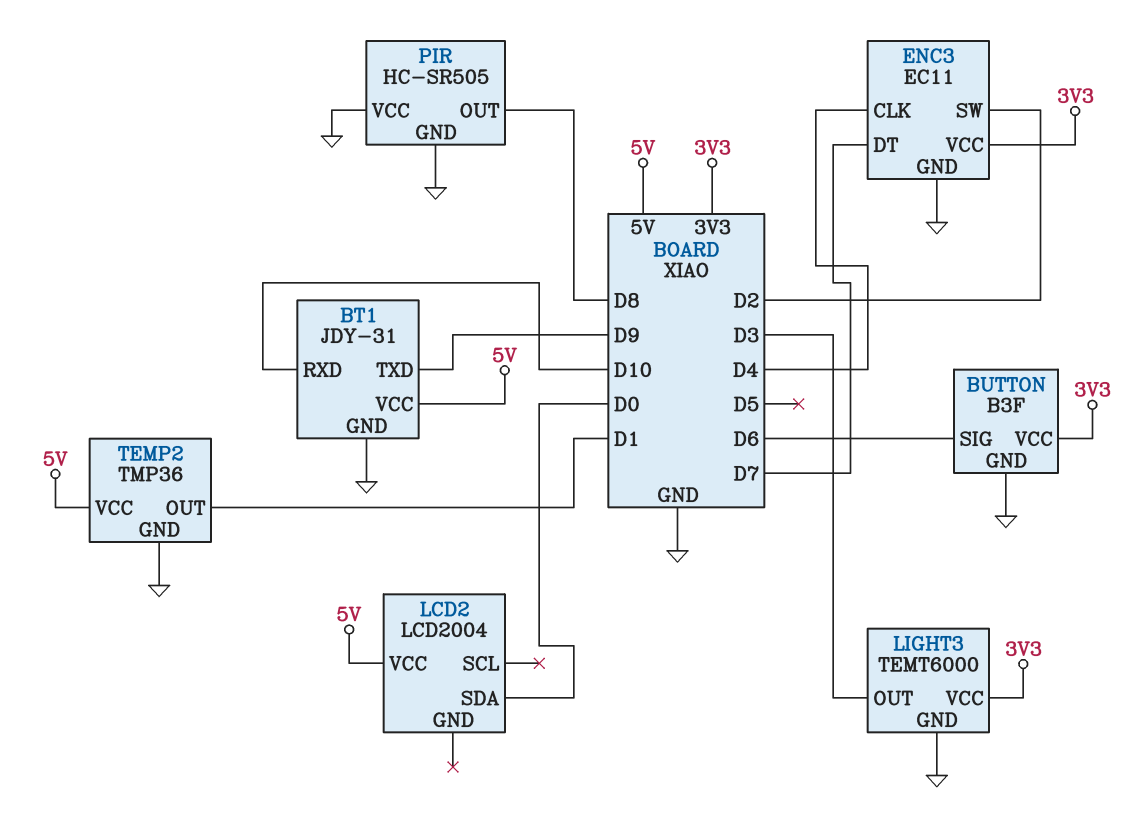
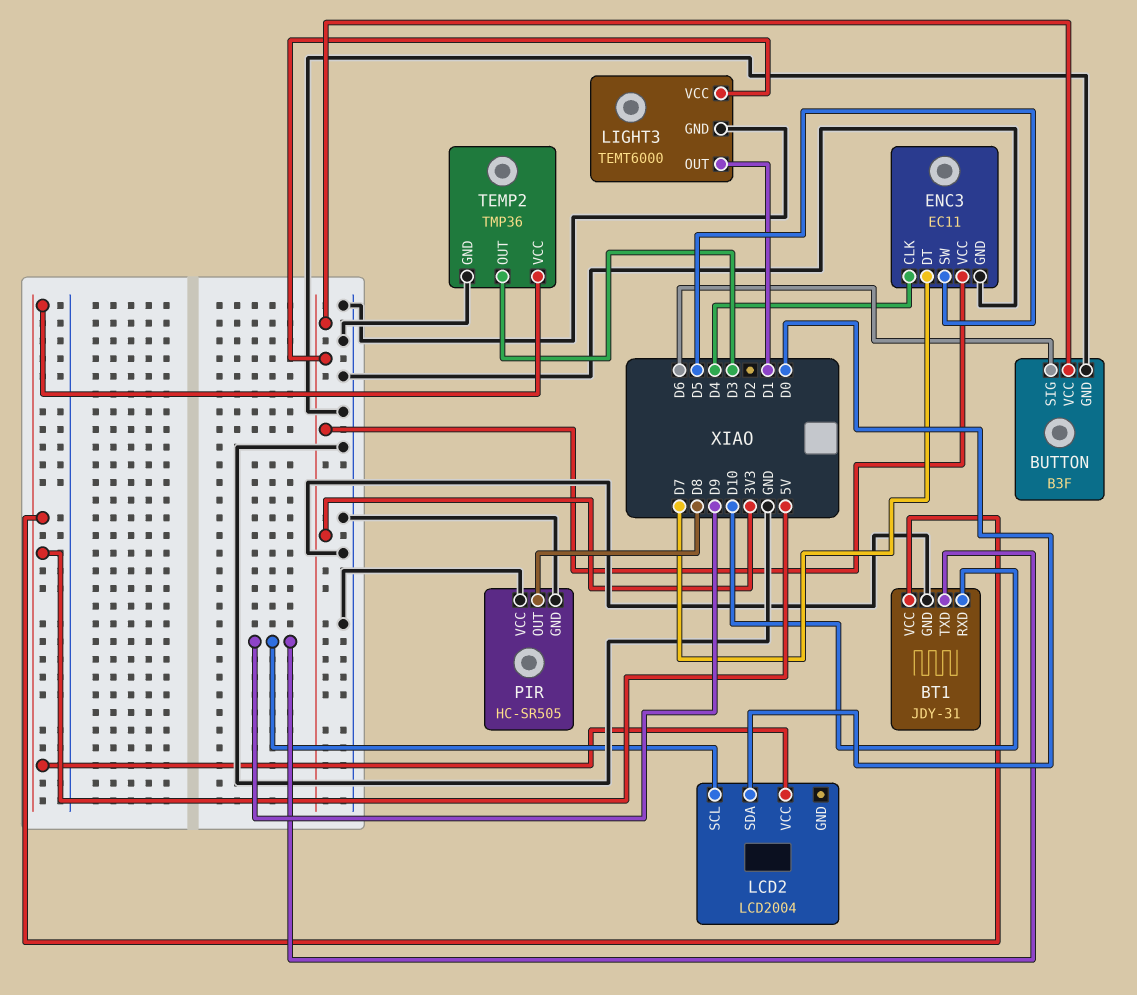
ENC3 pin SW: D2 -> D5
LCD2 pin SCL: none -> D9
LIGHT3 pin OUT: D3 -> D1
TEMP2 pin OUT: D1 -> D3

